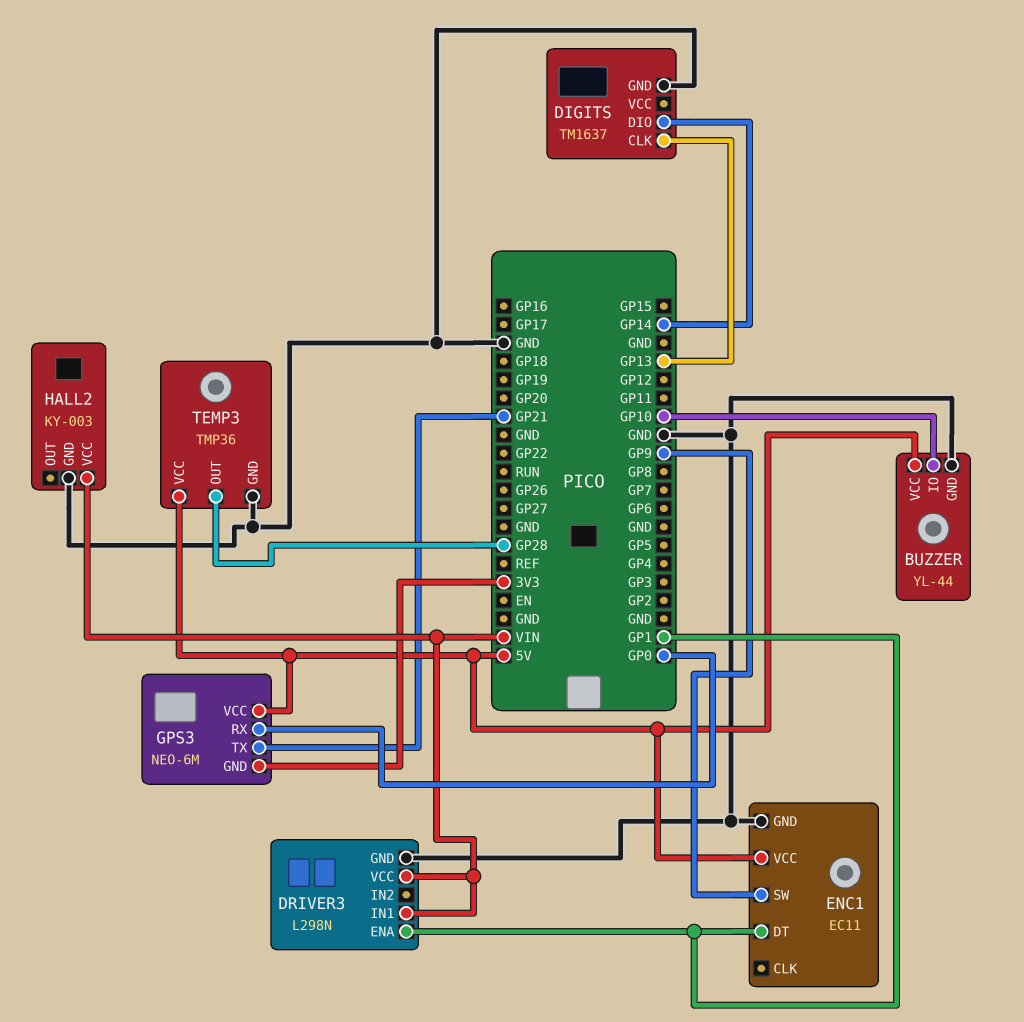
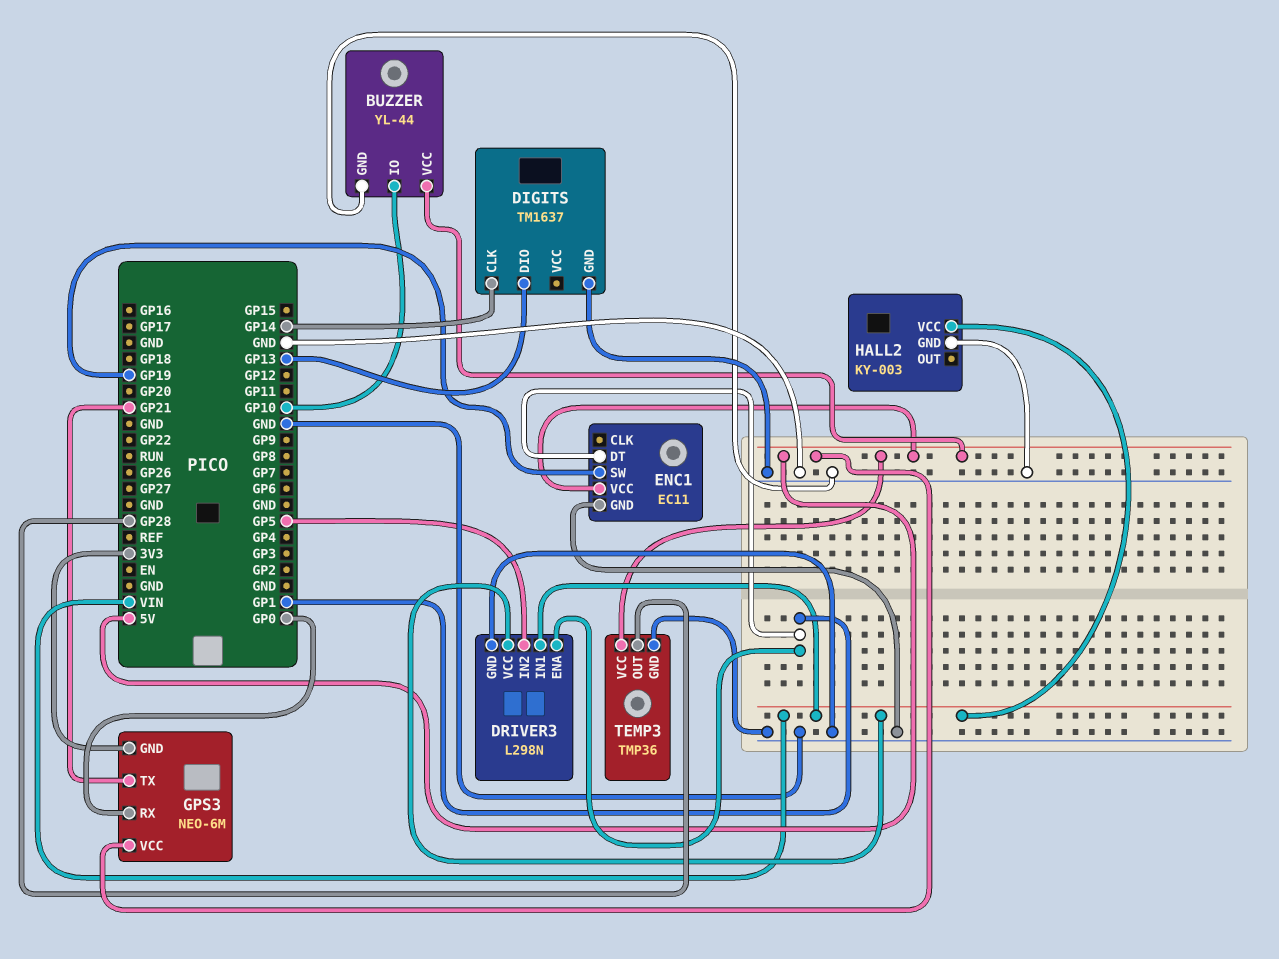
DIGITS pin CLK: GP13 -> GP14
DIGITS pin DIO: GP14 -> GP13
DRIVER3 pin IN2: none -> GP5
ENC1 pin SW: GP9 -> GP19

